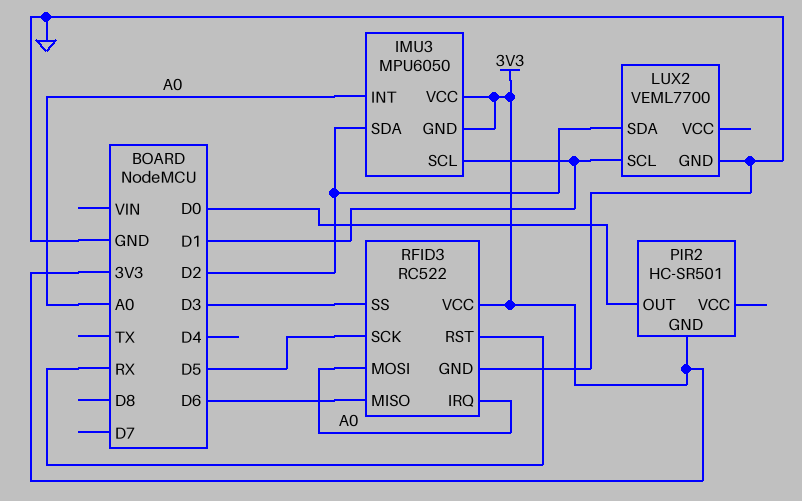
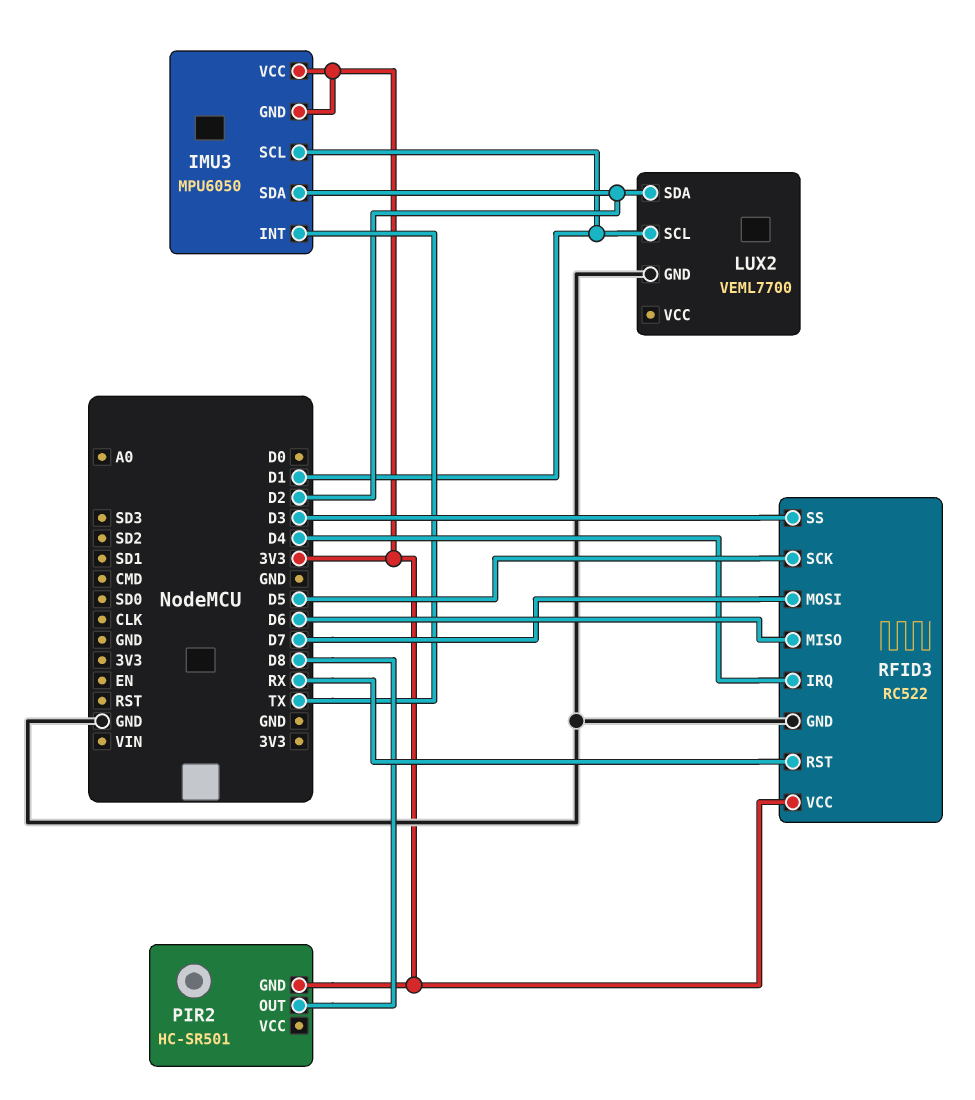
IMU3 pin INT: A0 -> TX
PIR2 pin OUT: D0 -> D8
RFID3 pin IRQ: A0 -> D4
RFID3 pin MOSI: A0 -> D7

